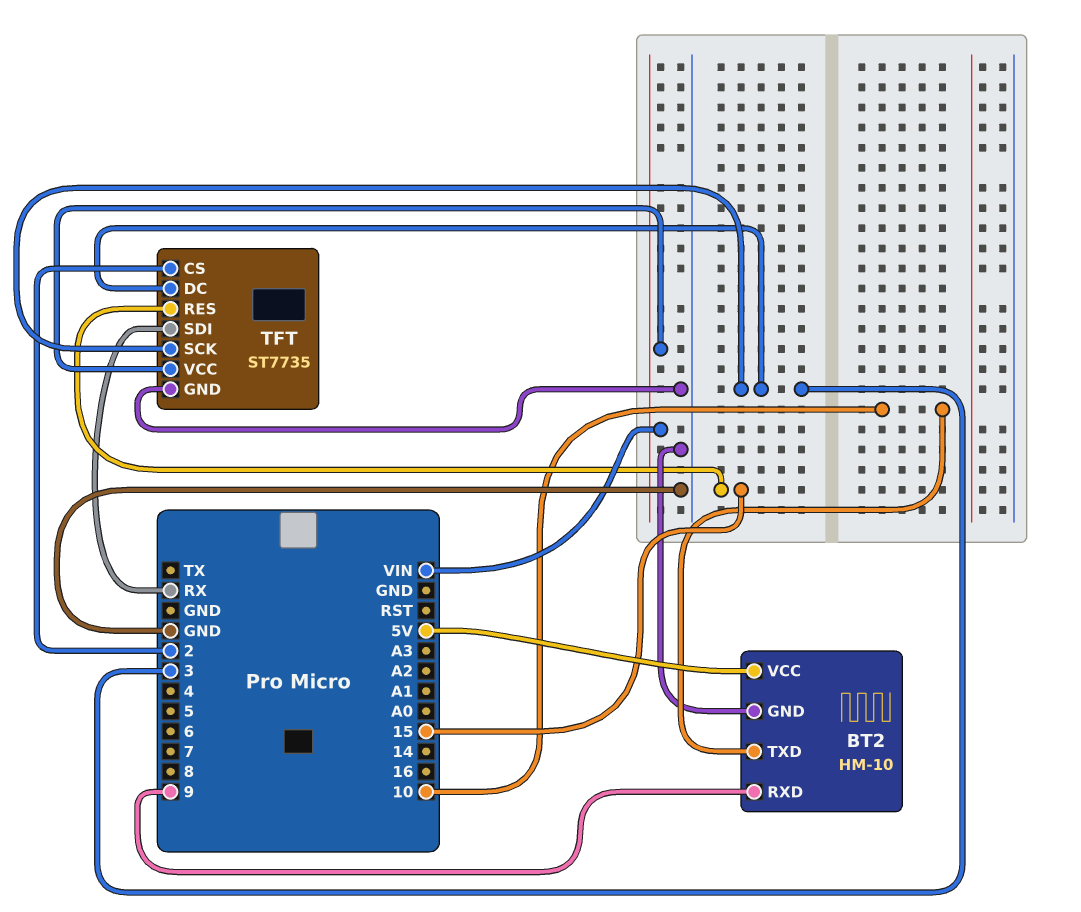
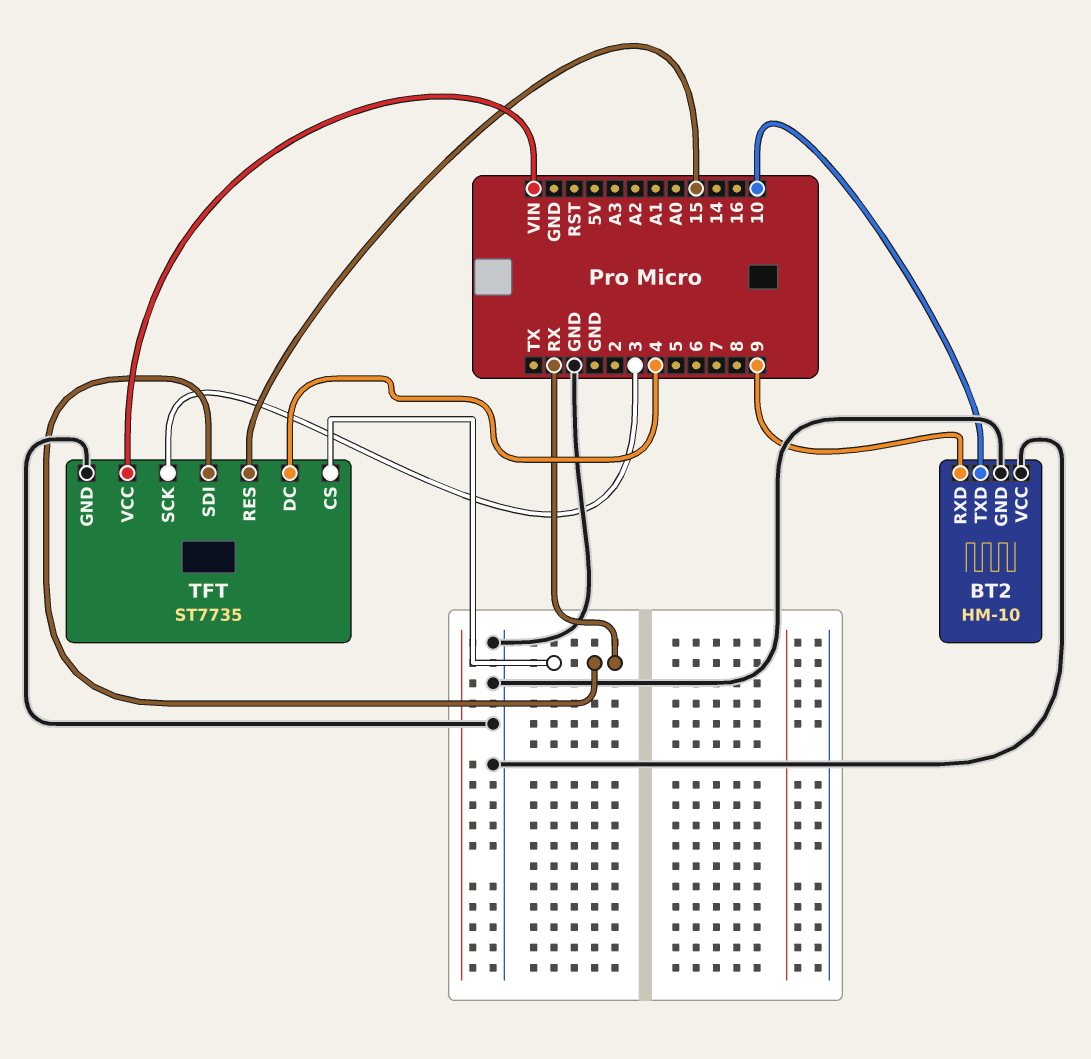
BT2 pin VCC: 5V -> GND
TFT pin CS: 2 -> RX
TFT pin DC: 3 -> 4

